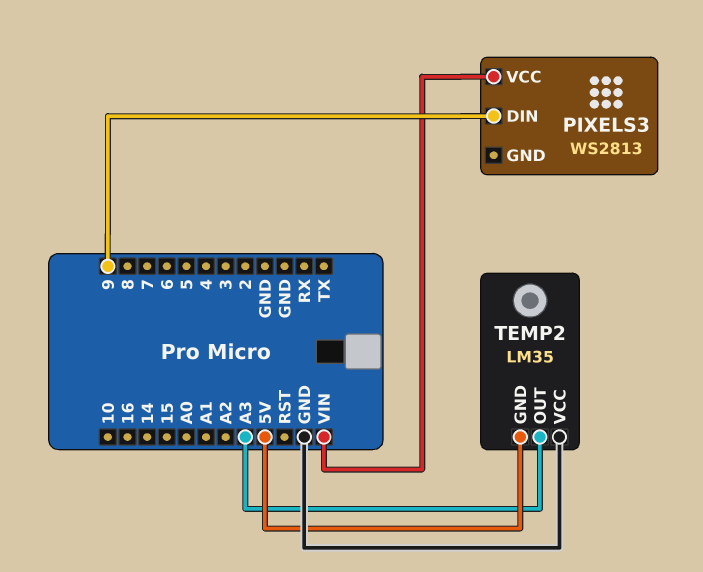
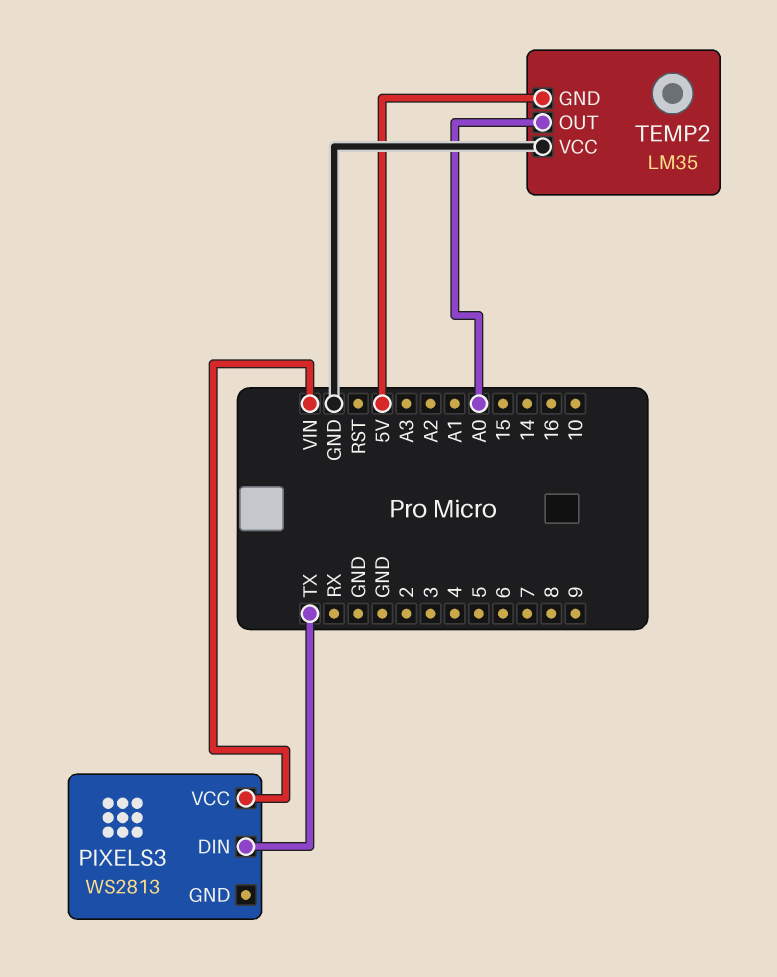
PIXELS3 pin DIN: 9 -> TX
TEMP2 pin OUT: A3 -> A0

